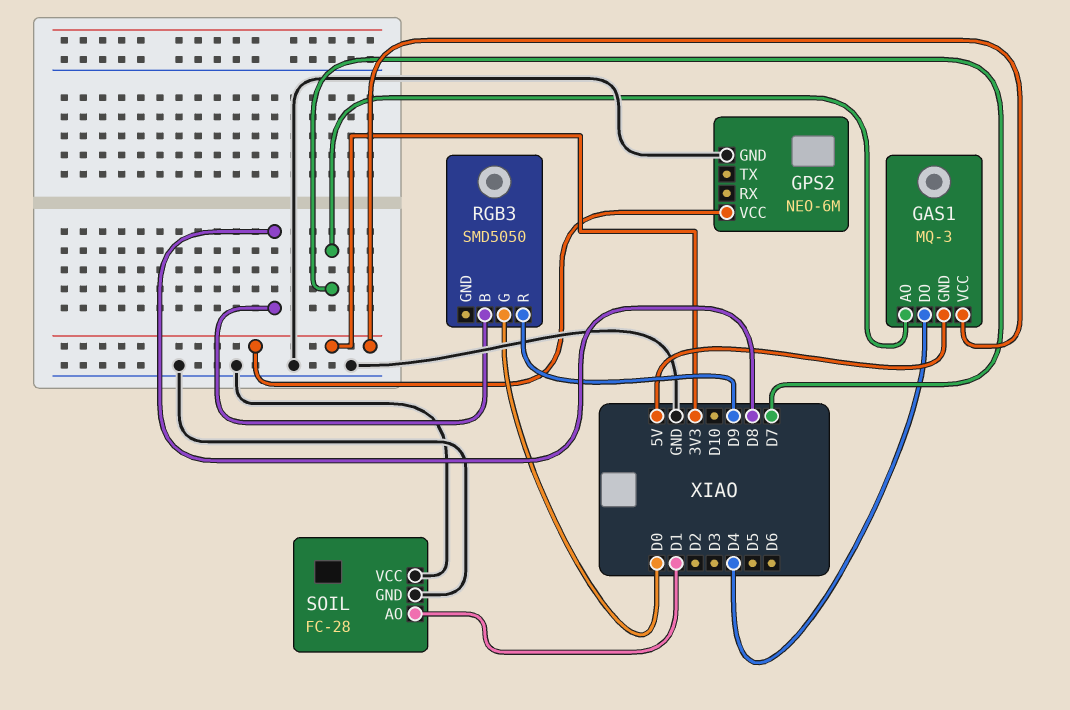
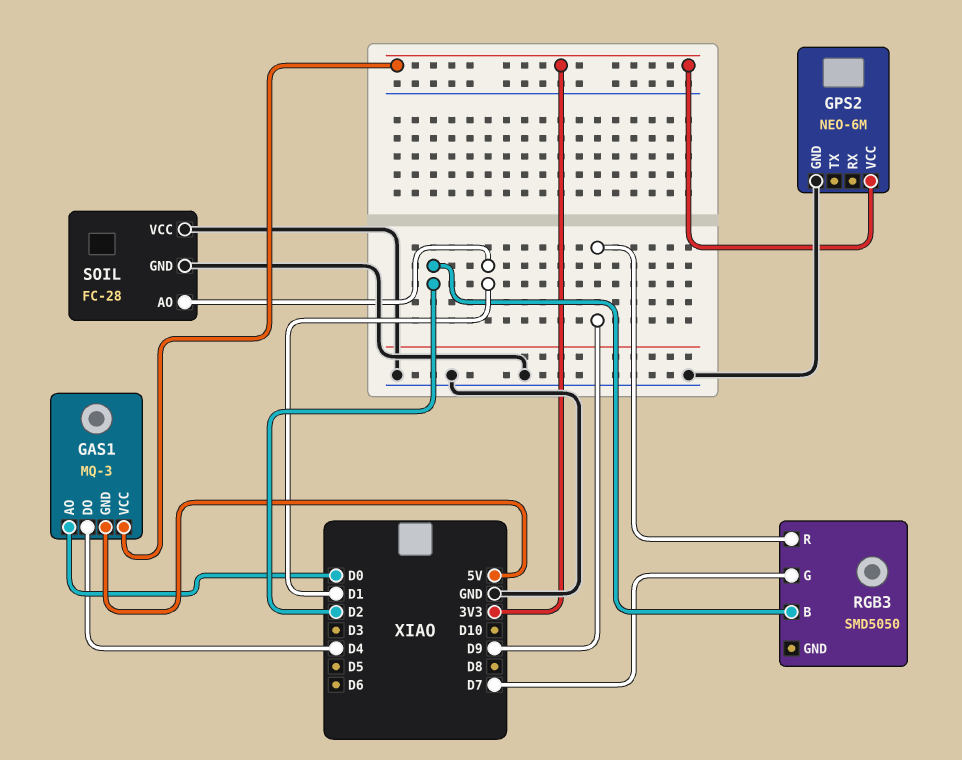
GAS1 pin AO: D7 -> D0
RGB3 pin B: D8 -> D2
RGB3 pin G: D0 -> D7

